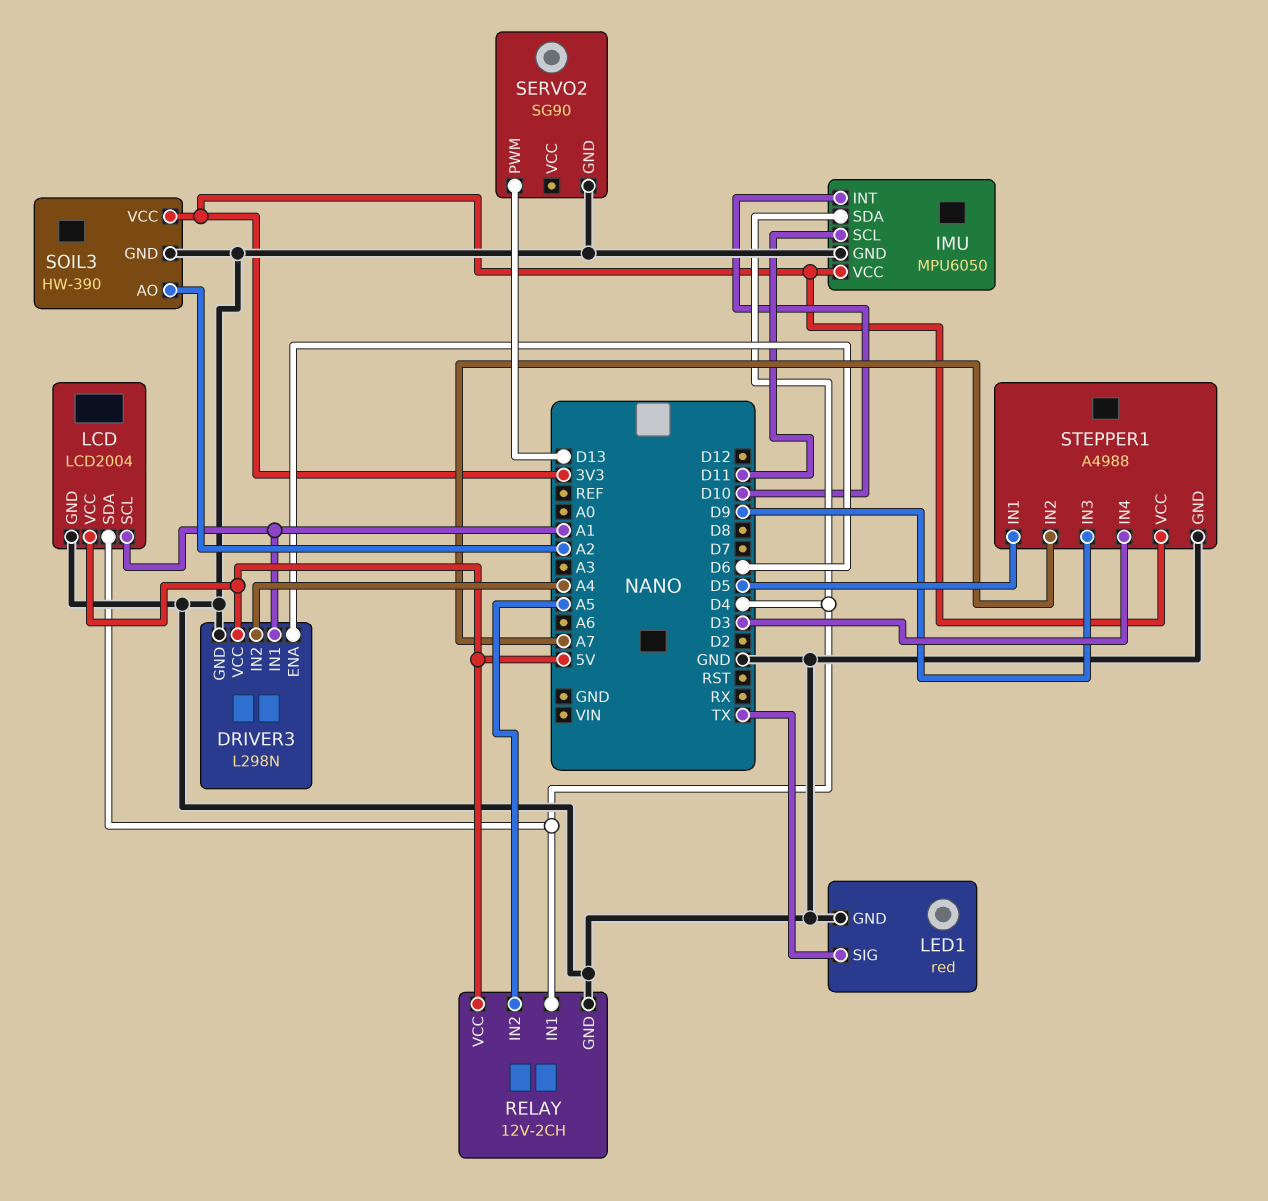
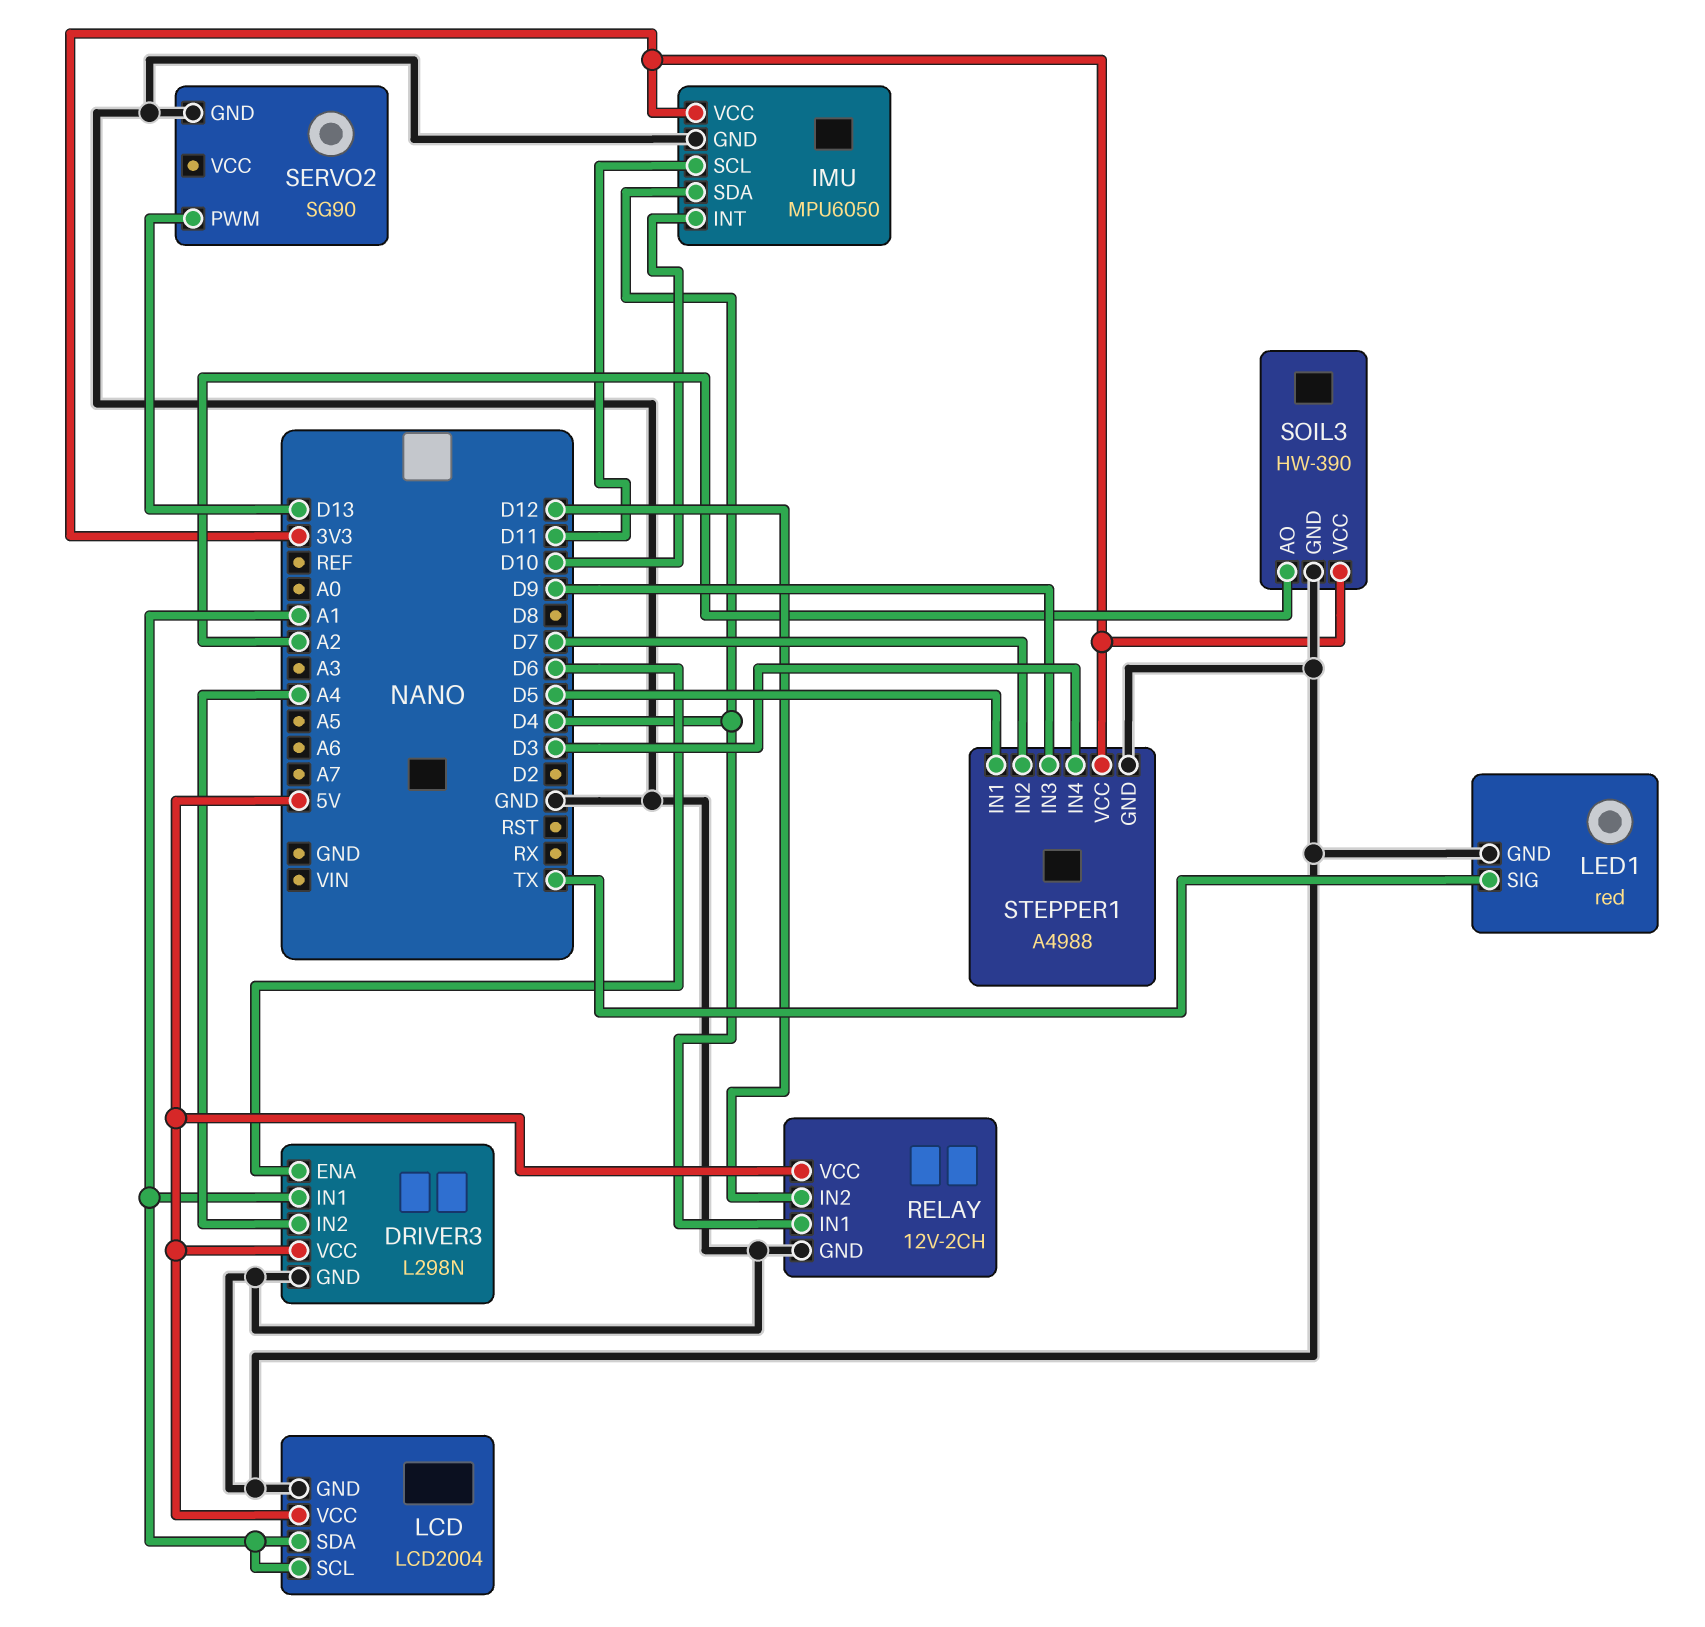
LCD pin SDA: D4 -> A1
RELAY pin IN2: A5 -> D12
STEPPER1 pin IN2: A7 -> D7

